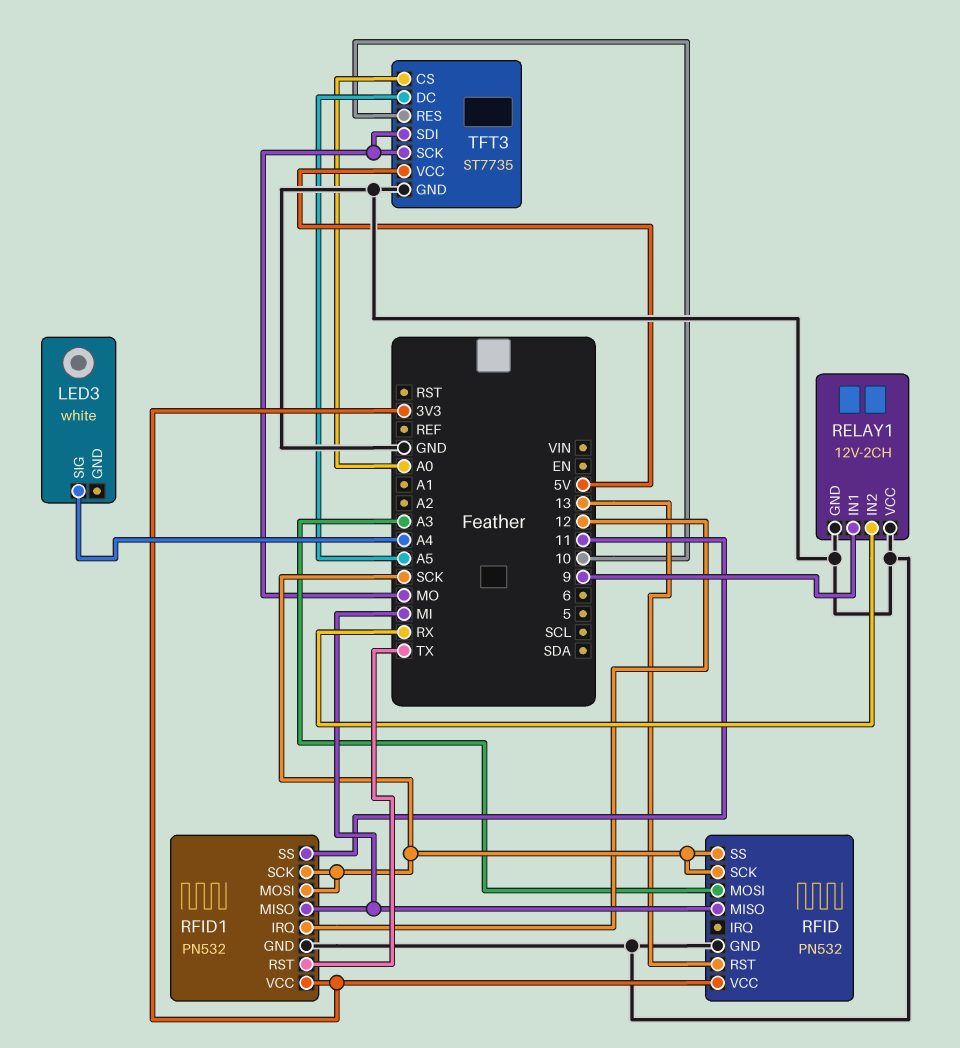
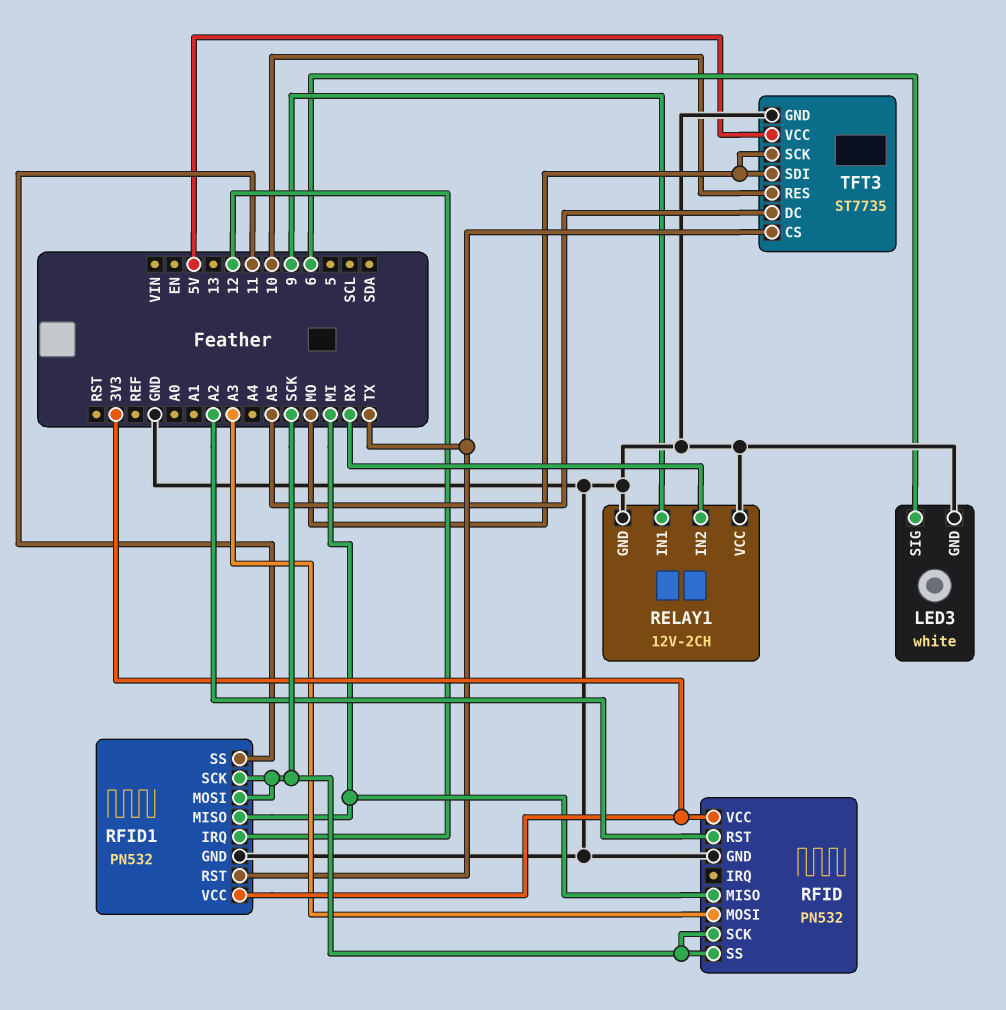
LED3 pin GND: none -> GND
LED3 pin SIG: A4 -> 6
RFID pin RST: 13 -> A2
TFT3 pin CS: A0 -> TX

